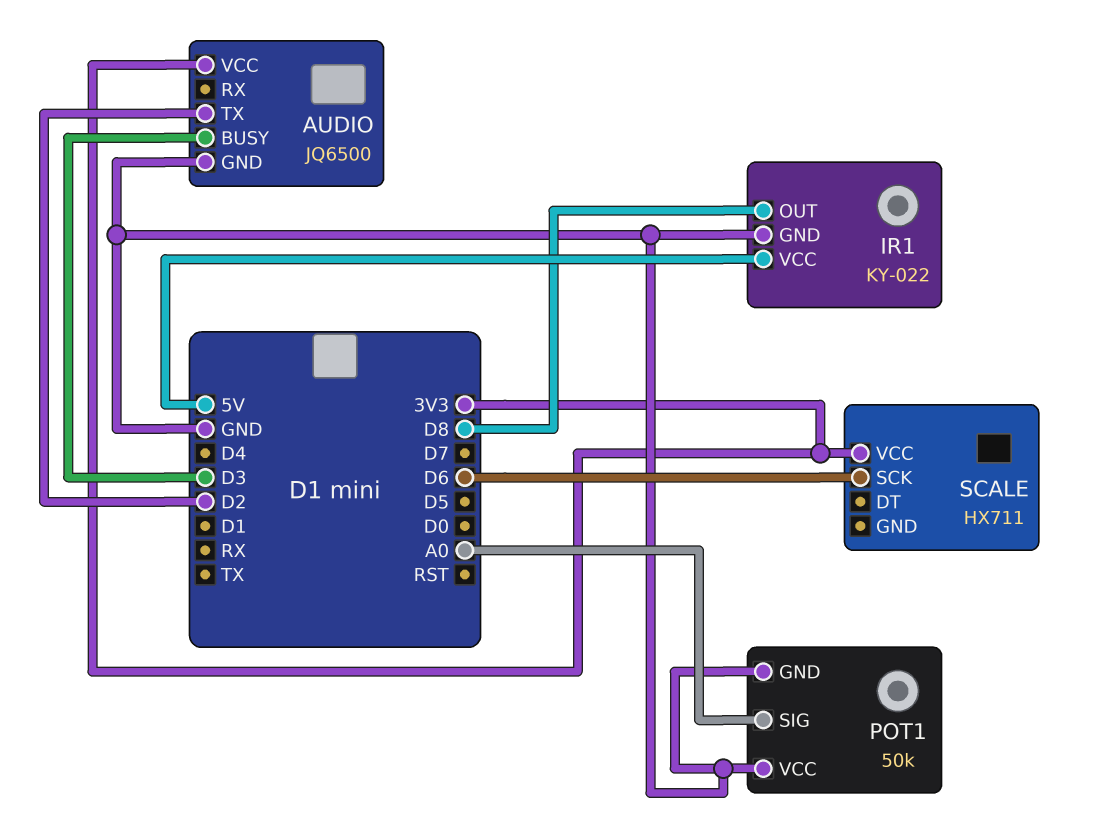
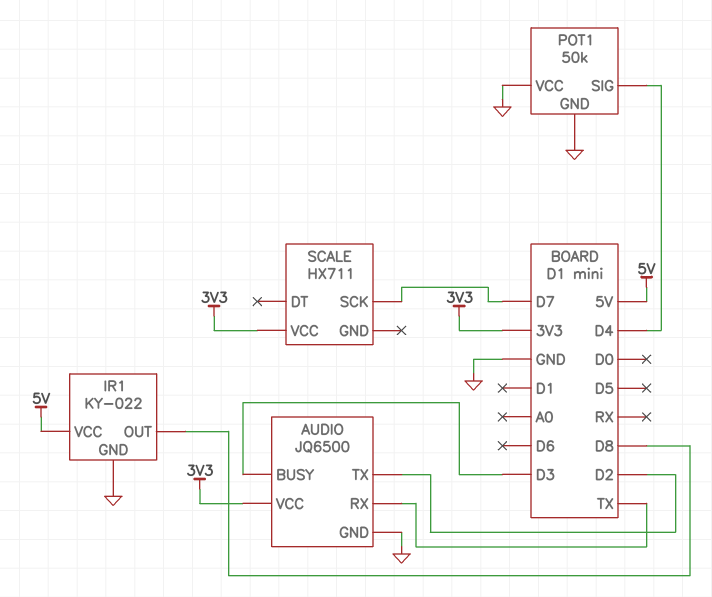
AUDIO pin RX: none -> TX
POT1 pin SIG: A0 -> D4
SCALE pin SCK: D6 -> D7

